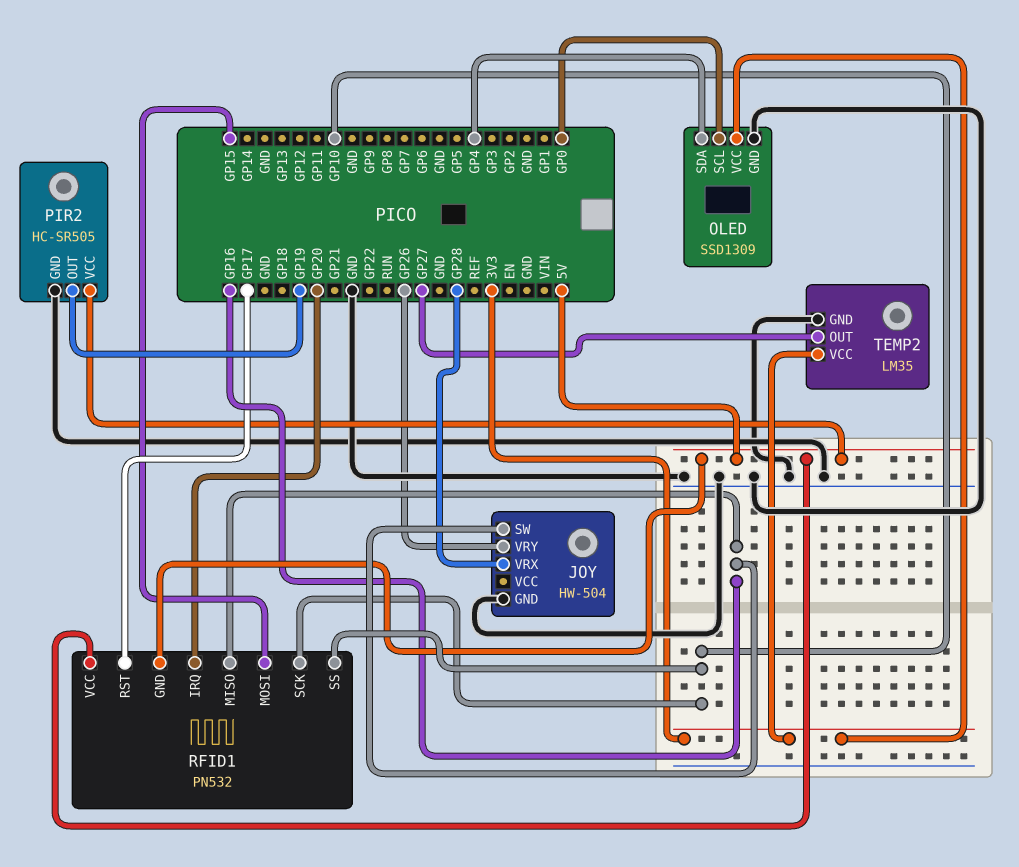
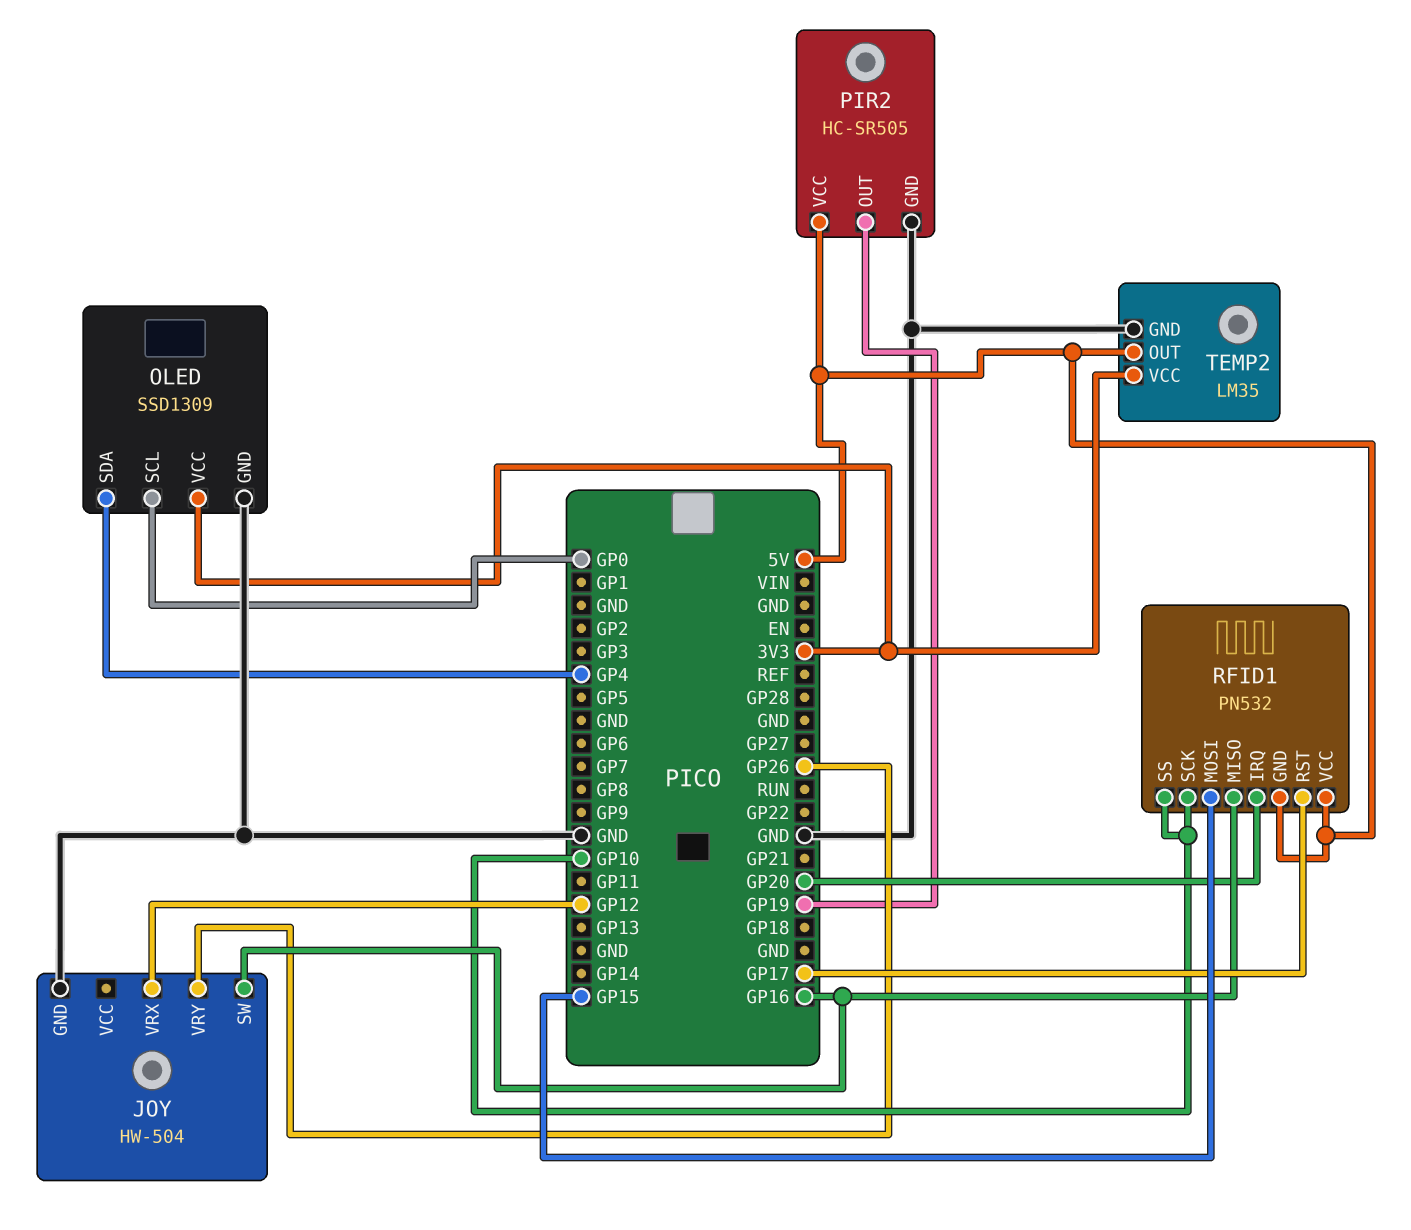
JOY pin VRX: GP28 -> GP12
TEMP2 pin OUT: GP27 -> 5V

